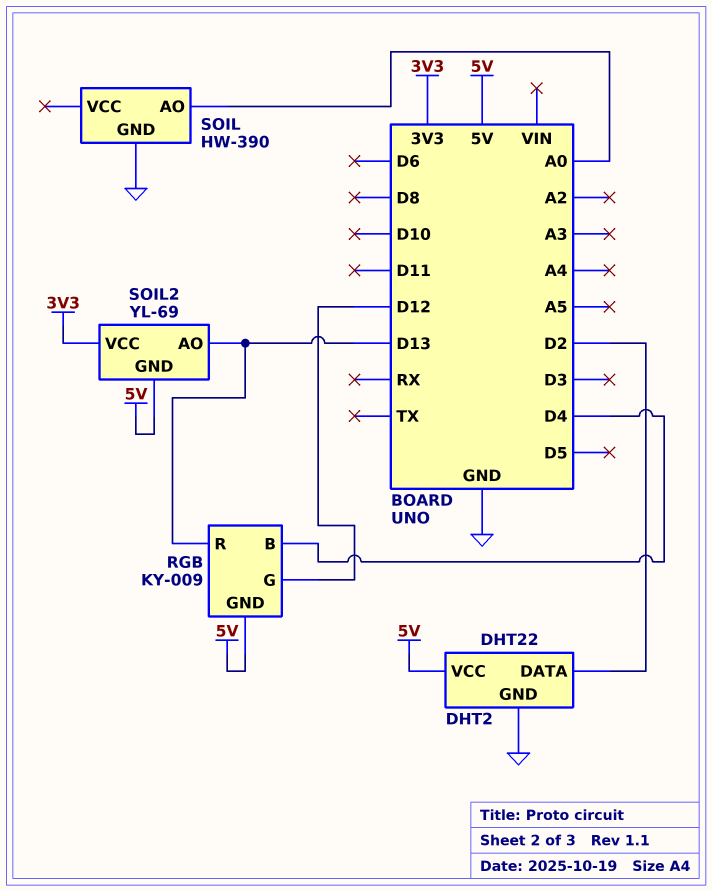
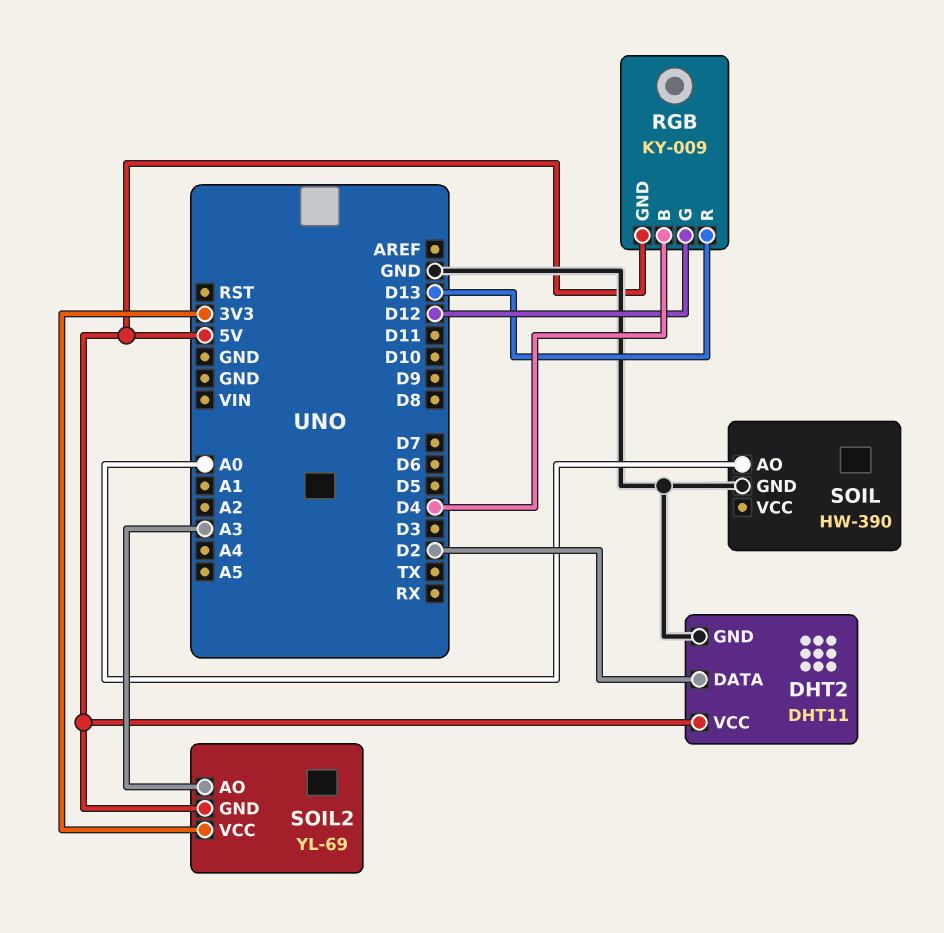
DHT2: DHT22 -> DHT11
SOIL2 pin AO: D13 -> A3

